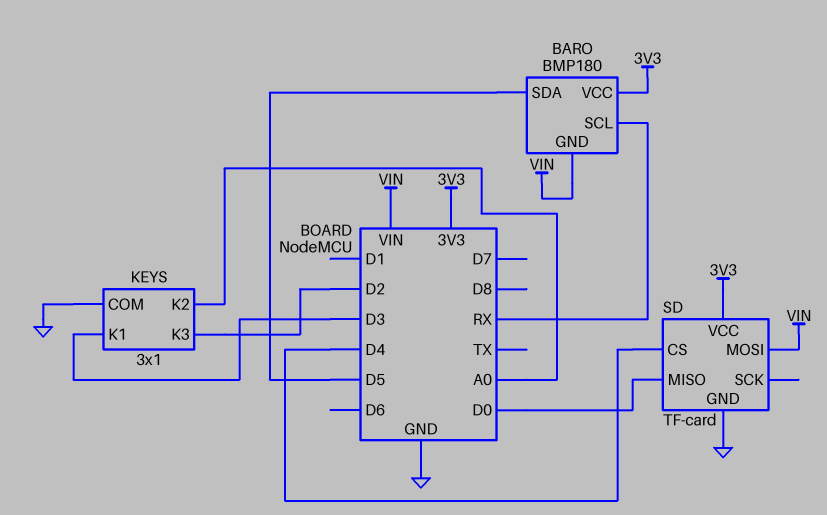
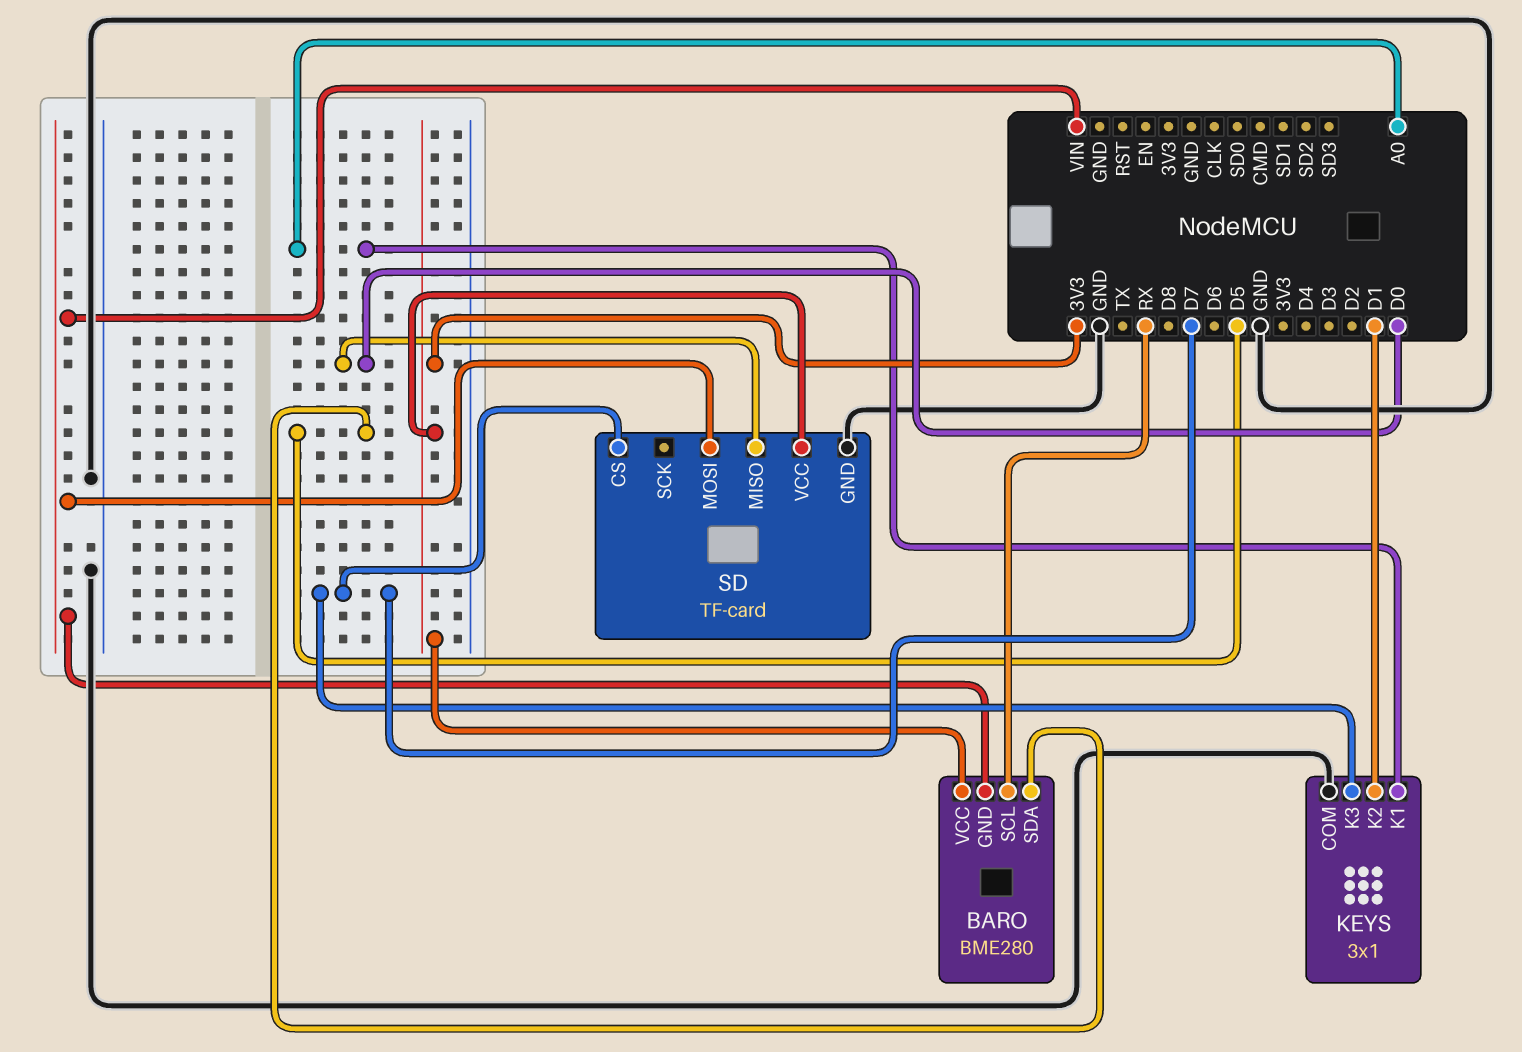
BARO: BMP180 -> BME280
KEYS pin K1: D3 -> A0
KEYS pin K2: A0 -> D1
KEYS pin K3: D2 -> D7
SD pin CS: D4 -> D7

